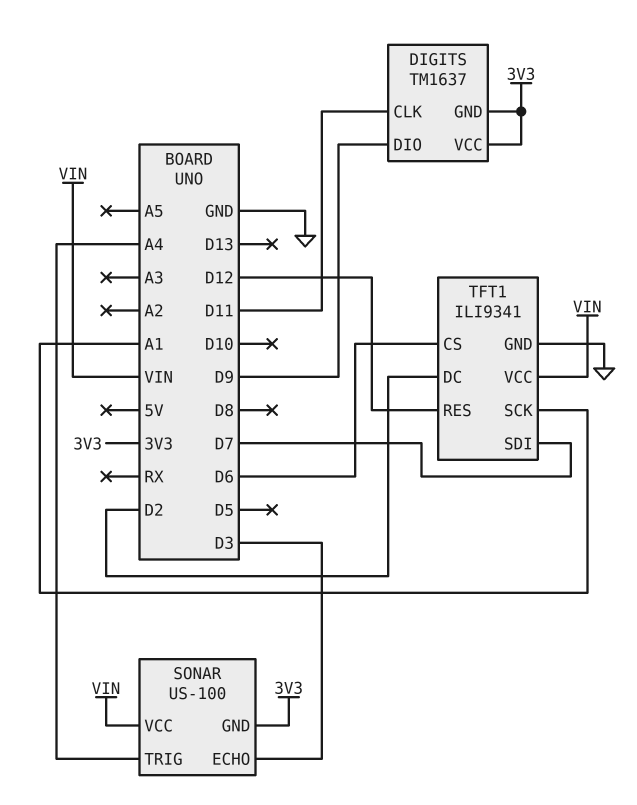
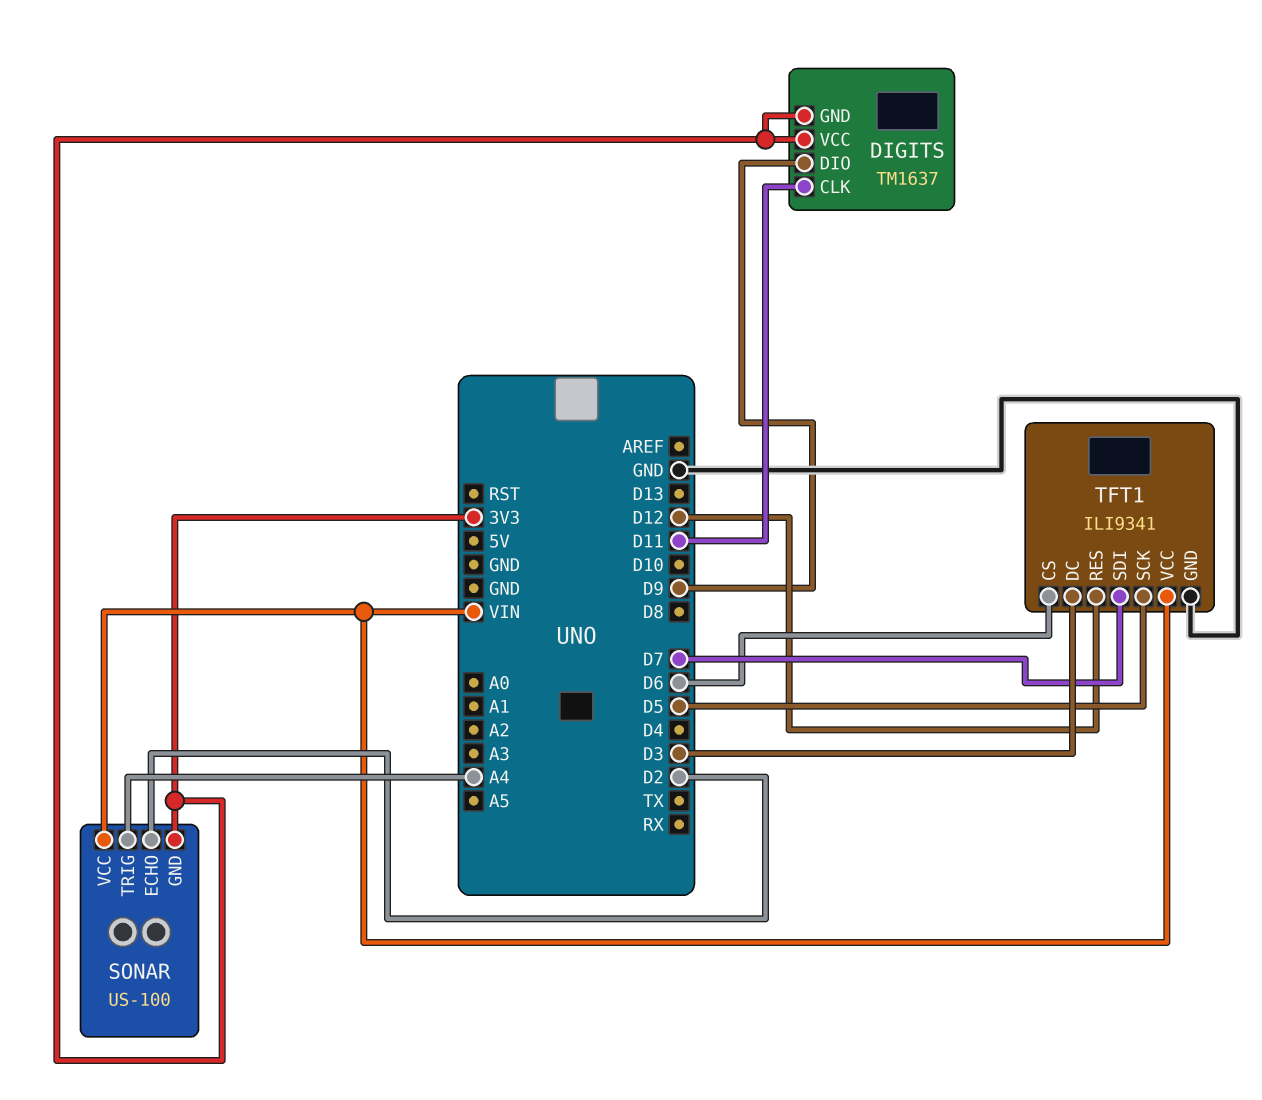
SONAR pin ECHO: D3 -> D2
TFT1 pin DC: D2 -> D3
TFT1 pin SCK: A1 -> D5

